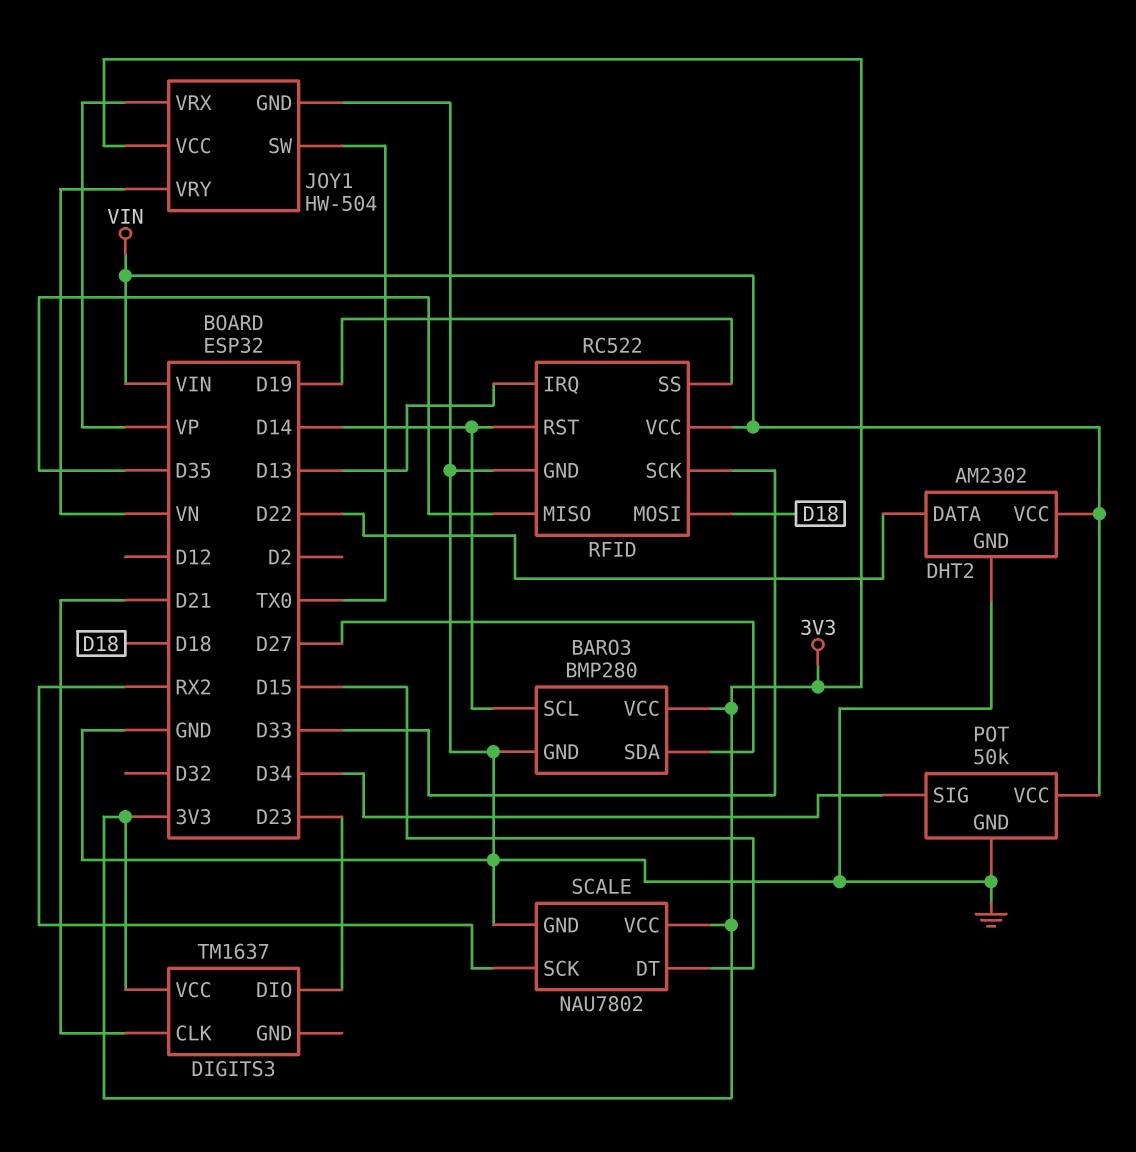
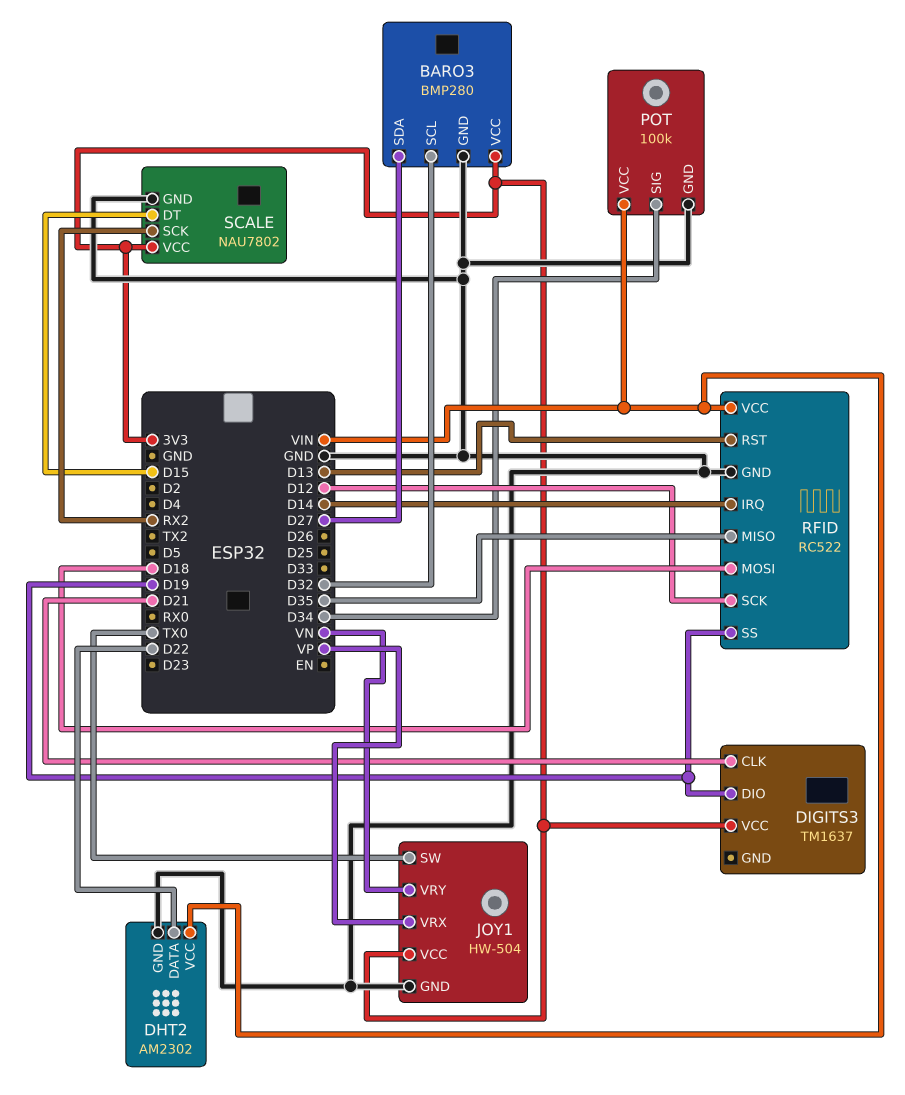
BARO3 pin SCL: D14 -> D32
DIGITS3 pin DIO: D23 -> D19
POT: 50k -> 100k
RFID pin IRQ: D13 -> D14
RFID pin RST: D14 -> D13
RFID pin SCK: D33 -> D12

